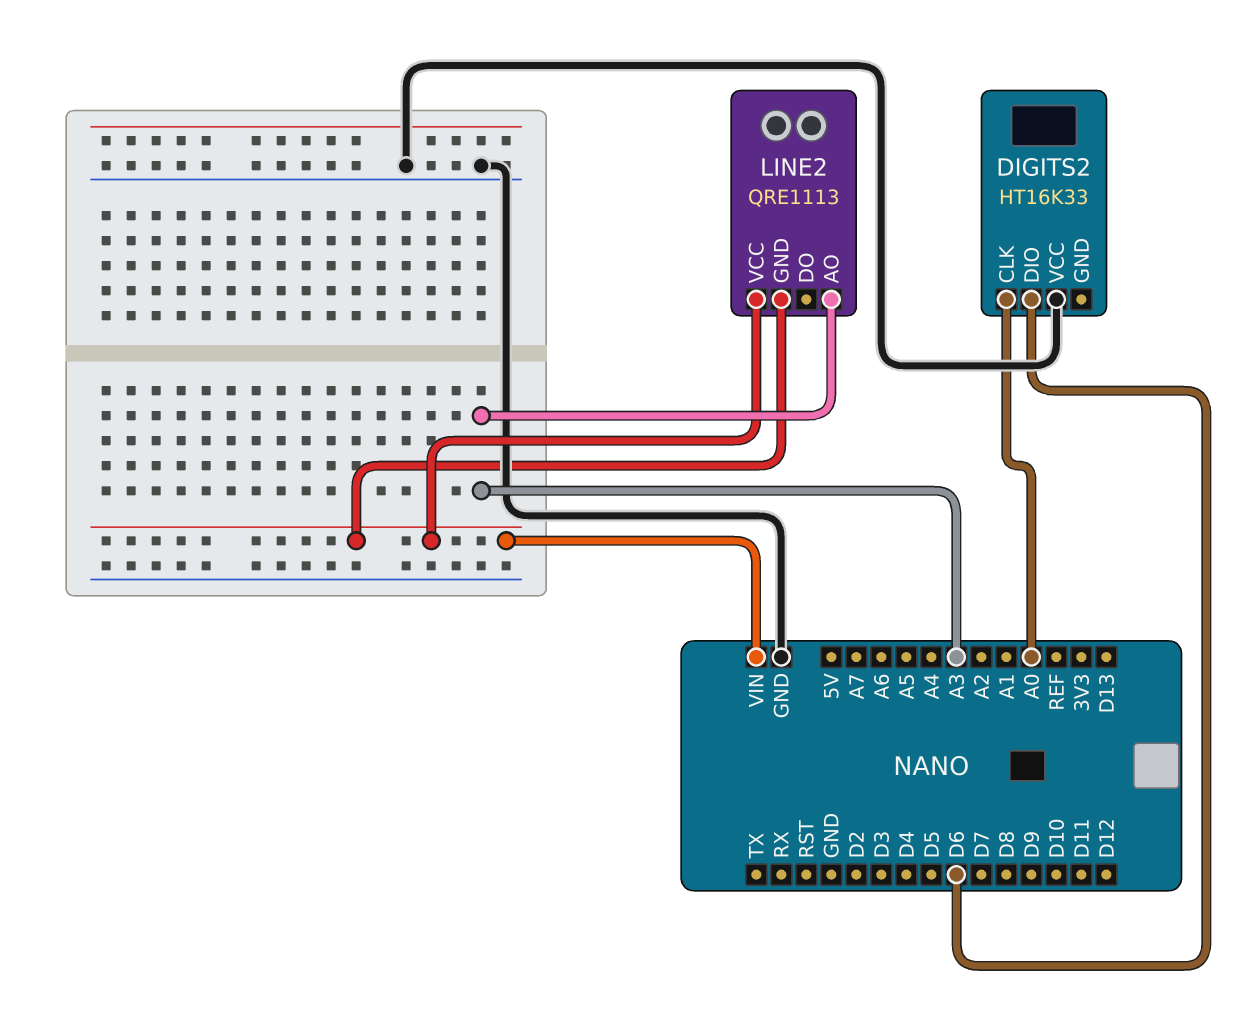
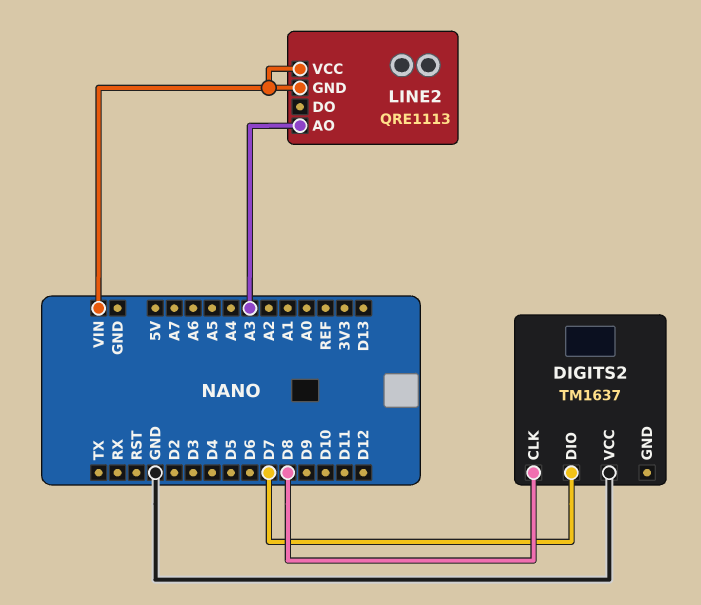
DIGITS2: HT16K33 -> TM1637
DIGITS2 pin CLK: A0 -> D8
DIGITS2 pin DIO: D6 -> D7

